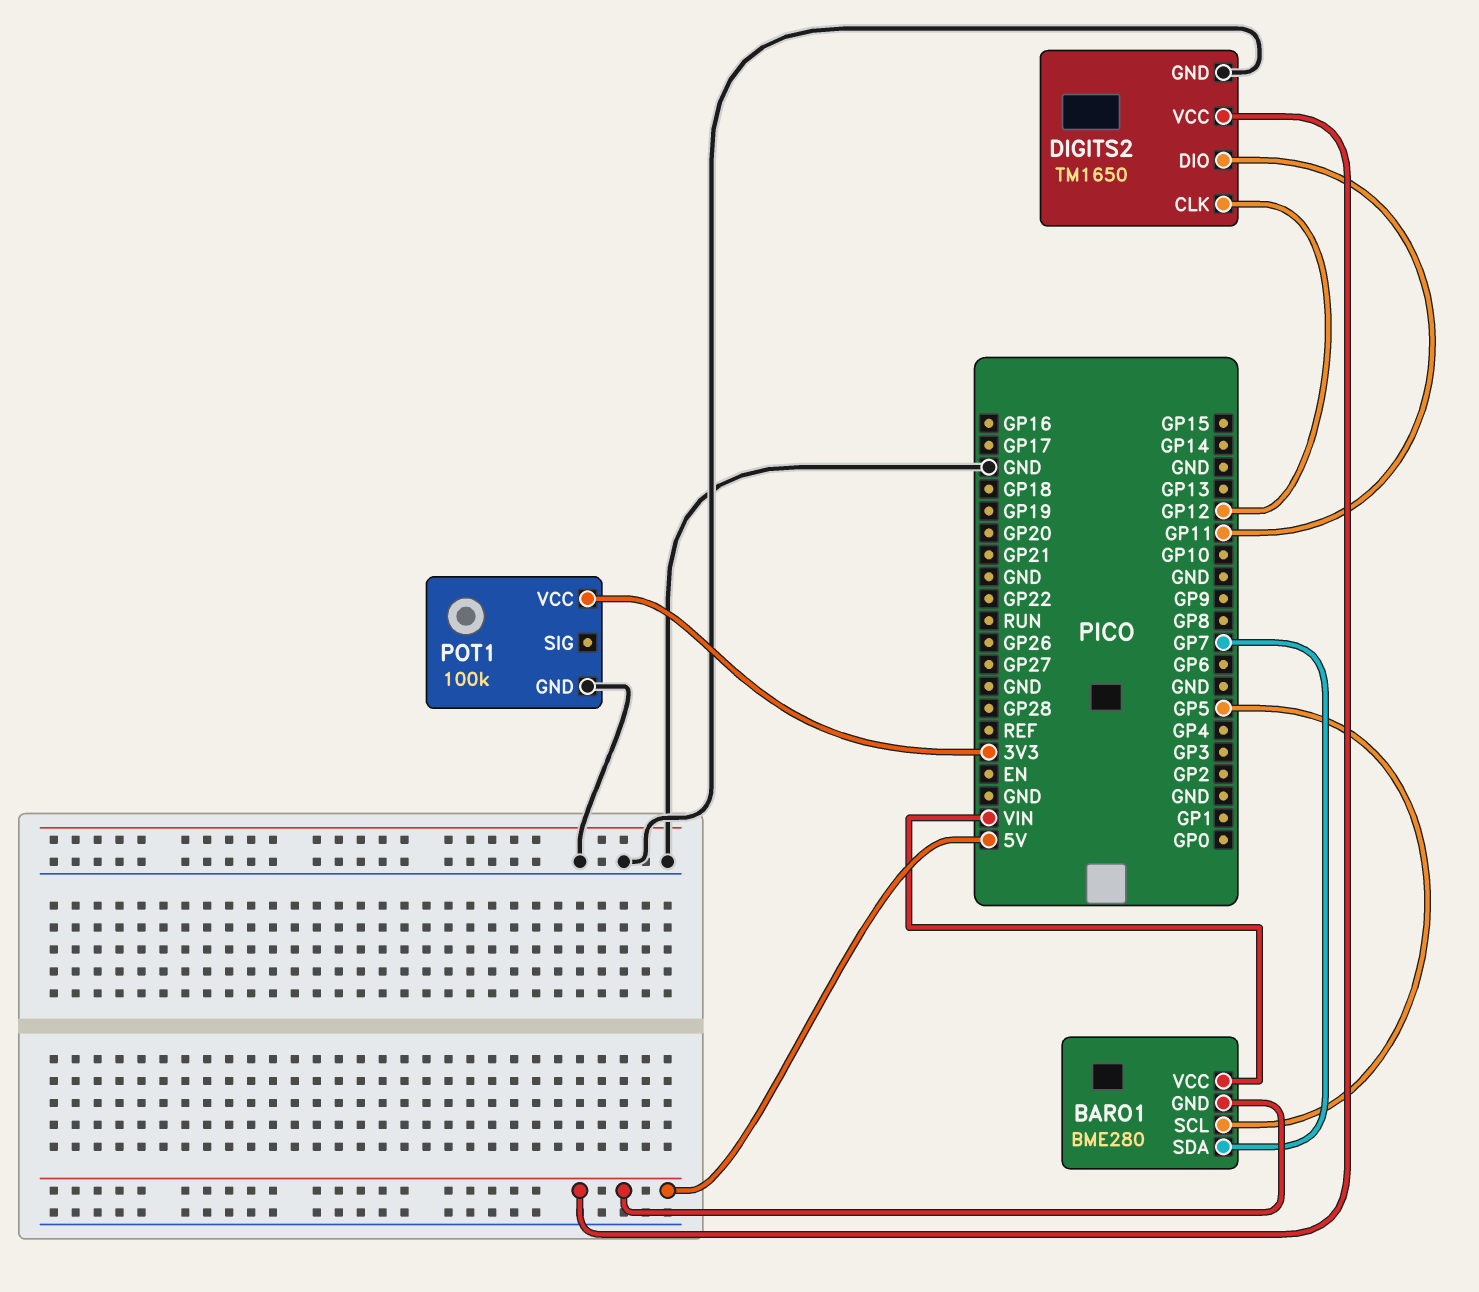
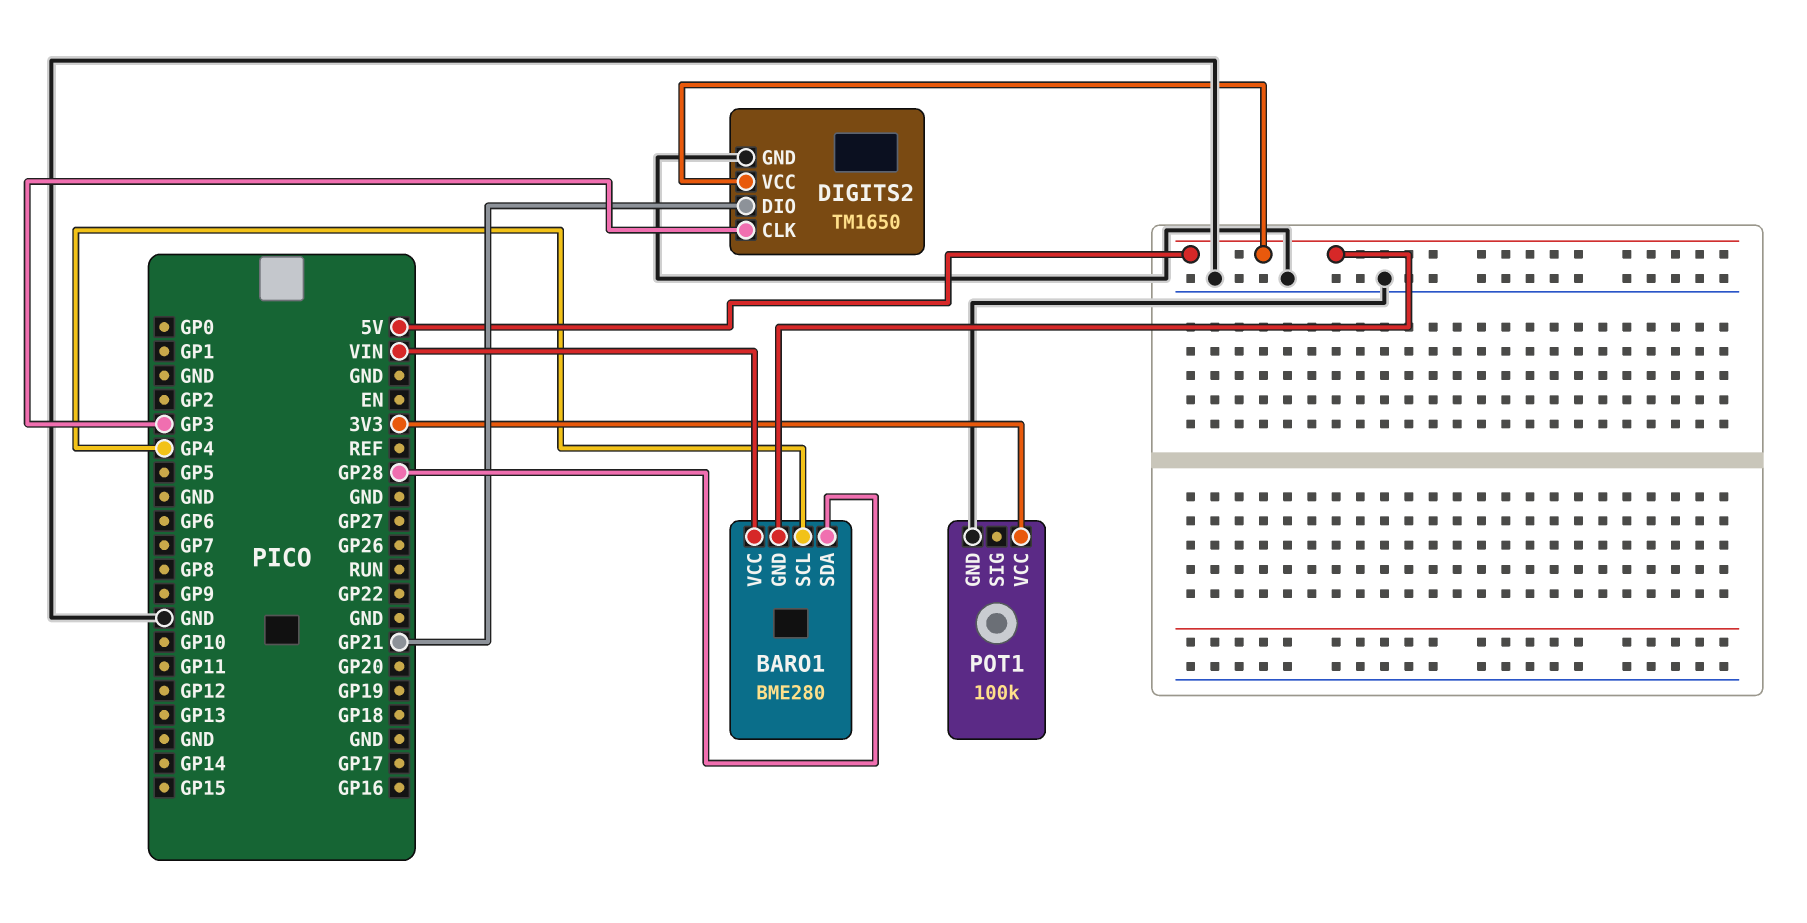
BARO1 pin SCL: GP5 -> GP4
BARO1 pin SDA: GP7 -> GP28
DIGITS2 pin CLK: GP12 -> GP3
DIGITS2 pin DIO: GP11 -> GP21

